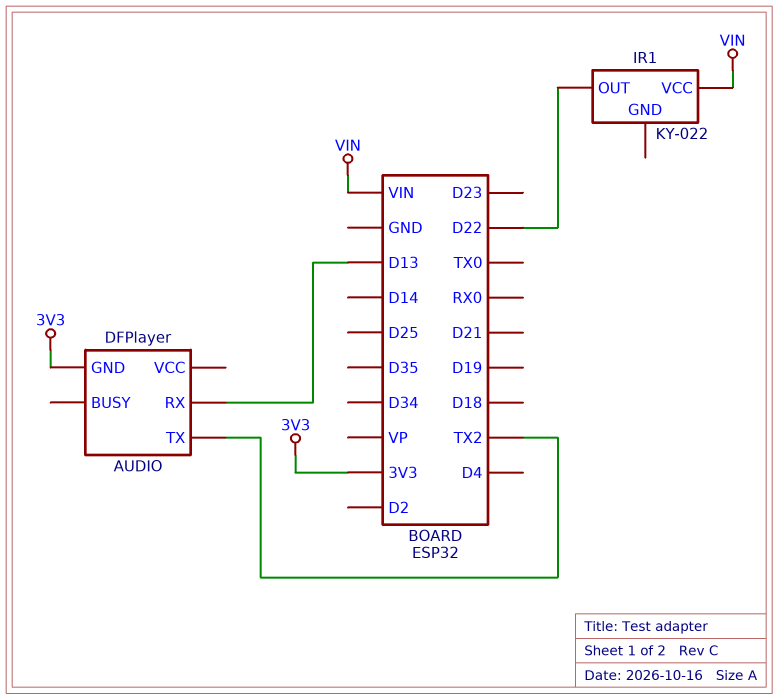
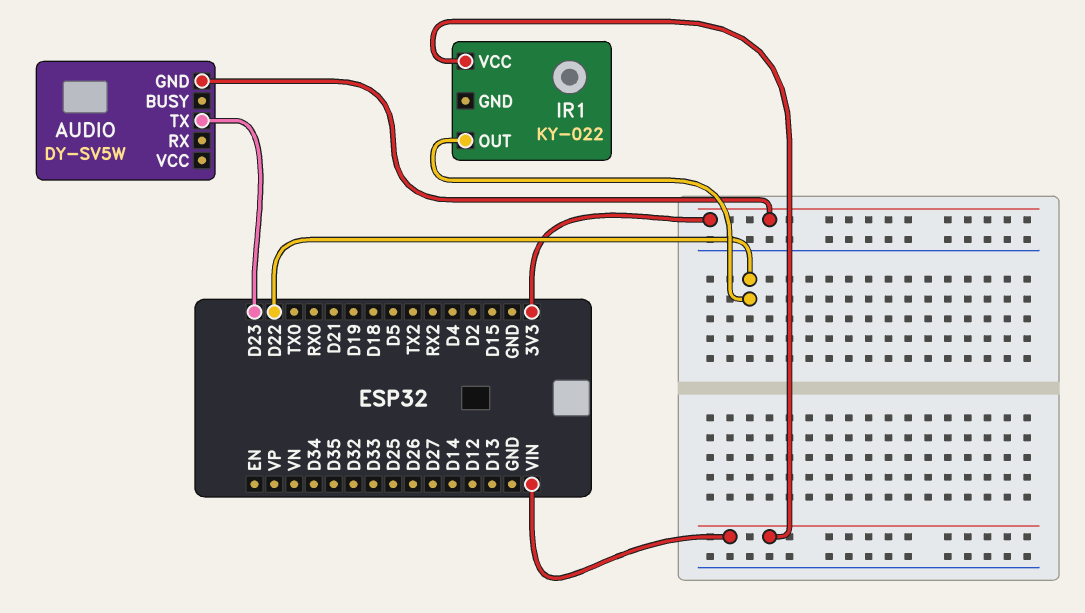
AUDIO: DFPlayer -> DY-SV5W
AUDIO pin RX: D13 -> none
AUDIO pin TX: TX2 -> D23

